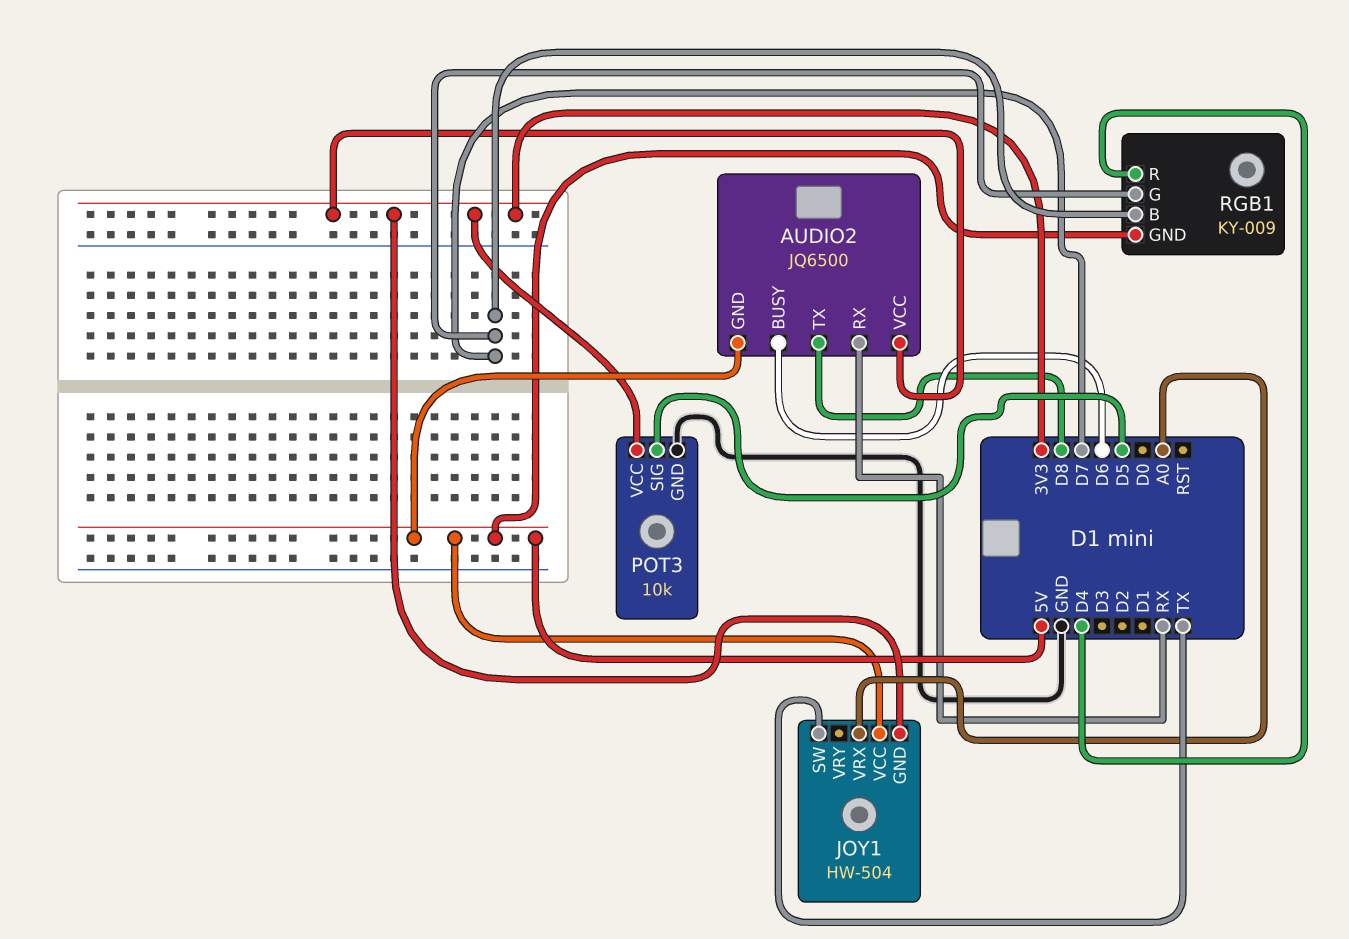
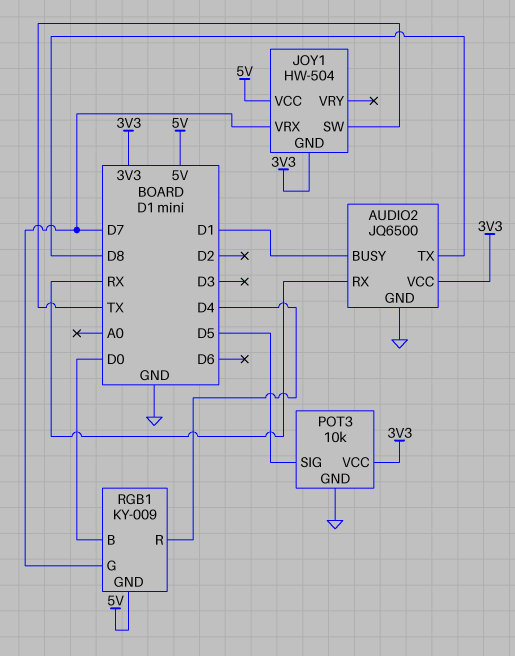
AUDIO2 pin BUSY: D6 -> D1
AUDIO2 pin GND: 5V -> GND
JOY1 pin VRX: A0 -> D7
RGB1 pin B: D7 -> D0

